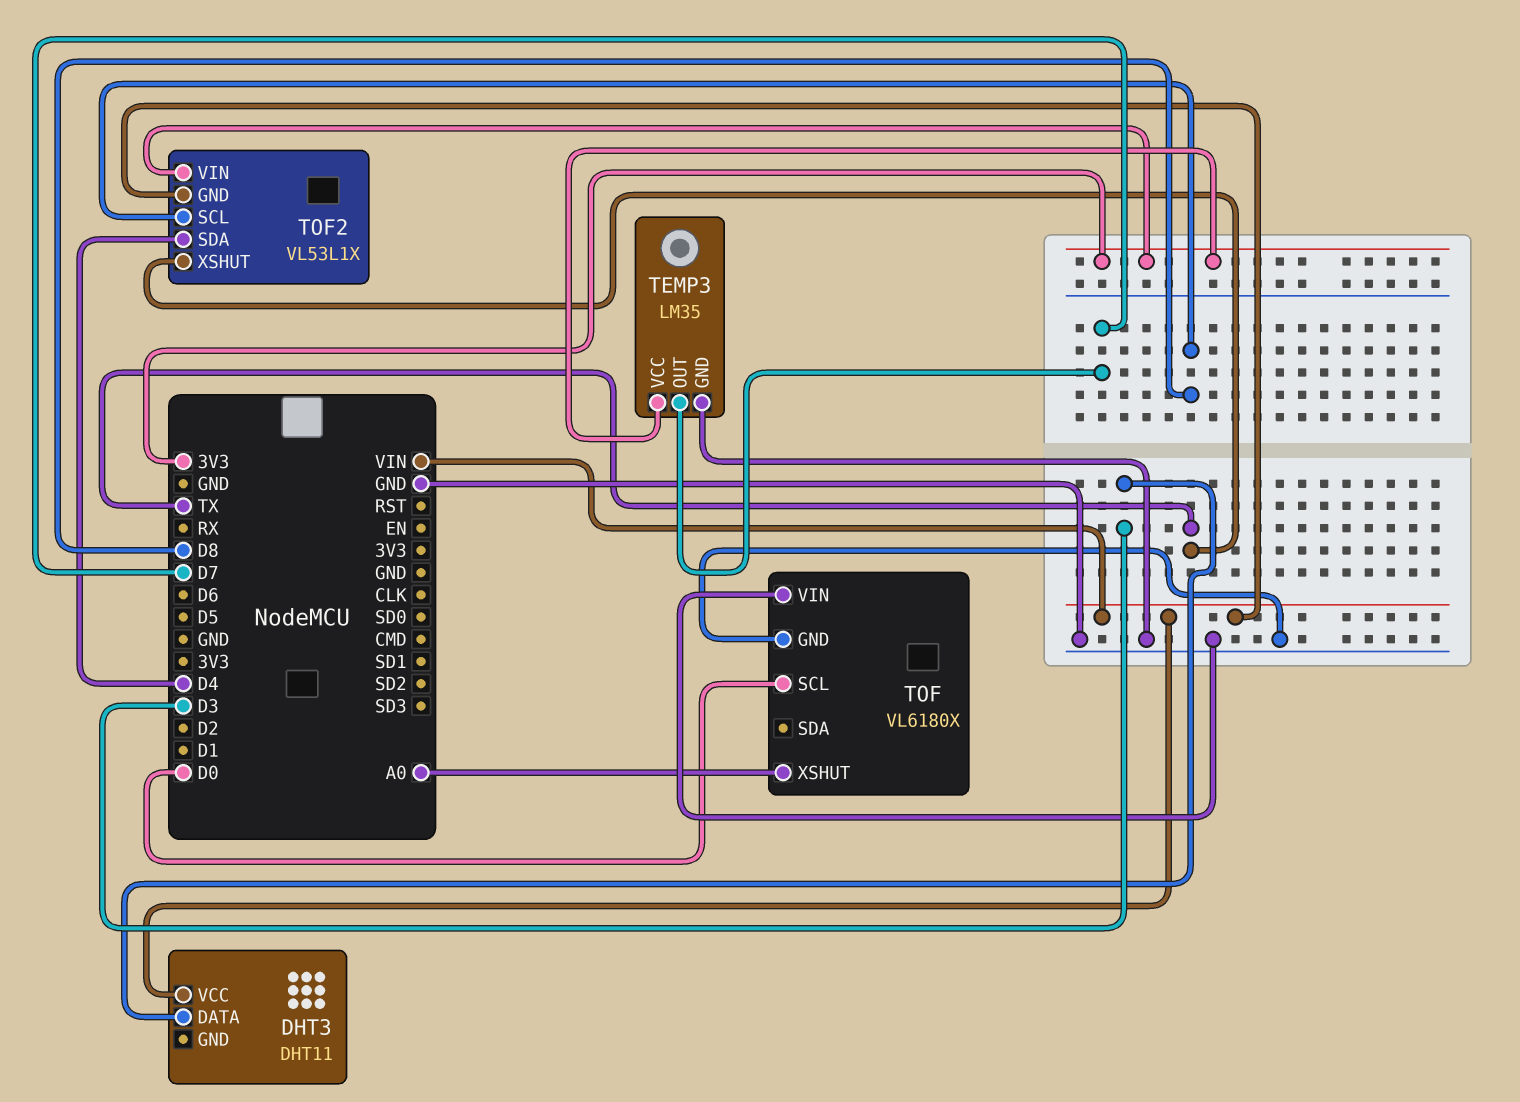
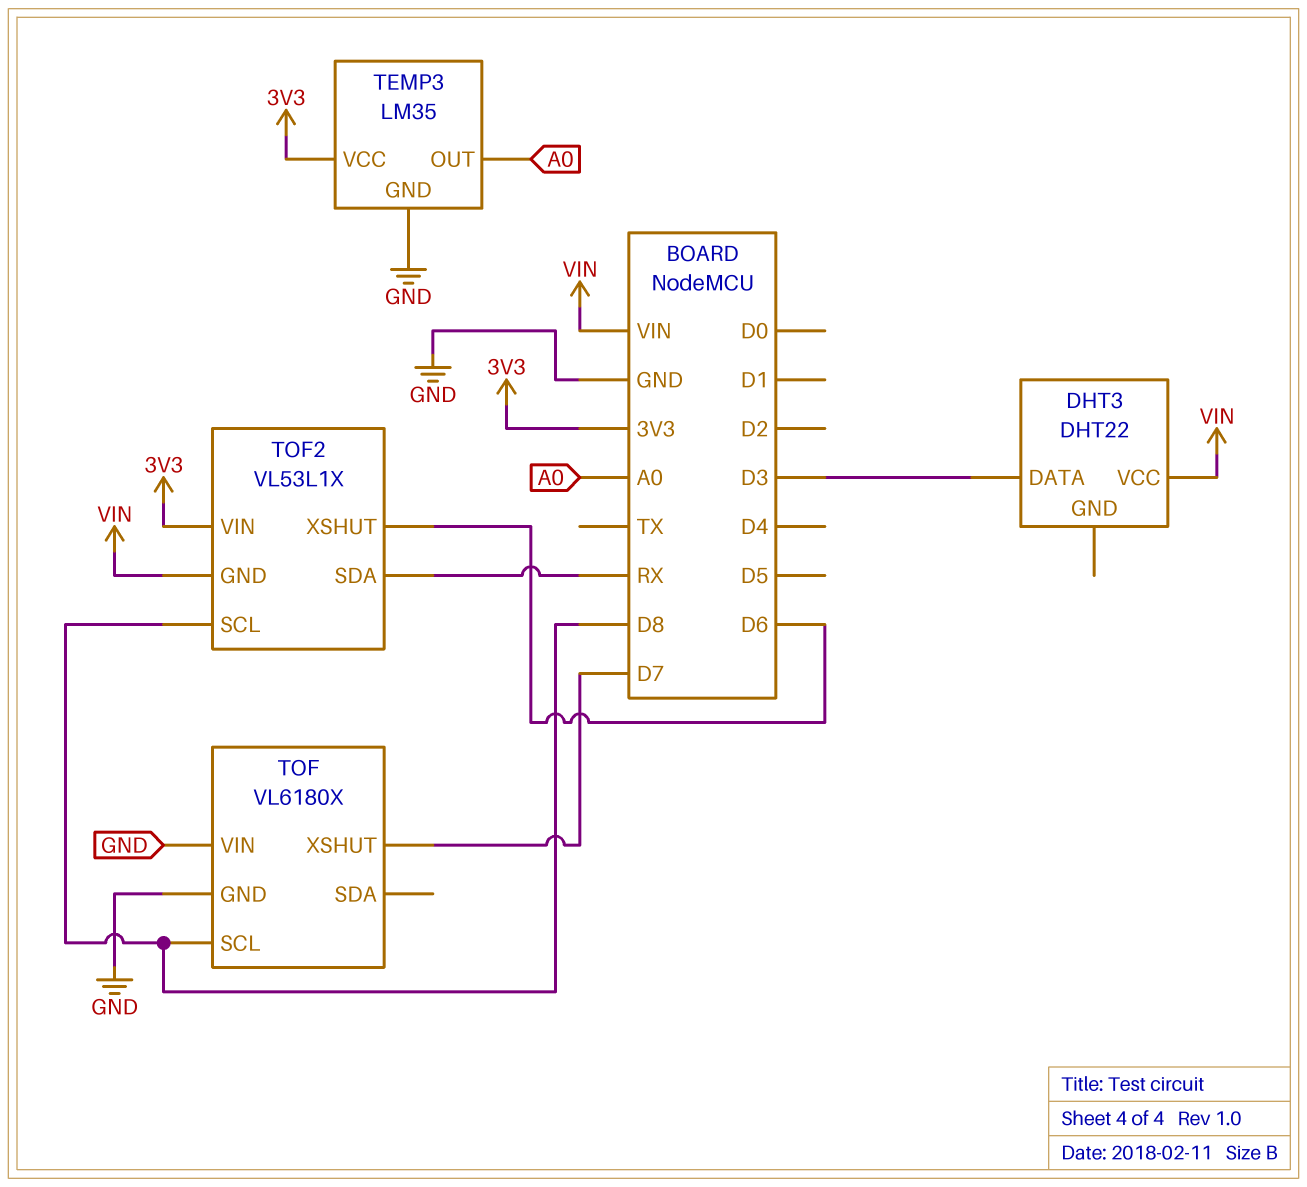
DHT3: DHT11 -> DHT22
TEMP3 pin OUT: D7 -> A0
TOF pin SCL: D0 -> D8
TOF pin XSHUT: A0 -> D7
TOF2 pin SDA: D4 -> RX
TOF2 pin XSHUT: TX -> D6

